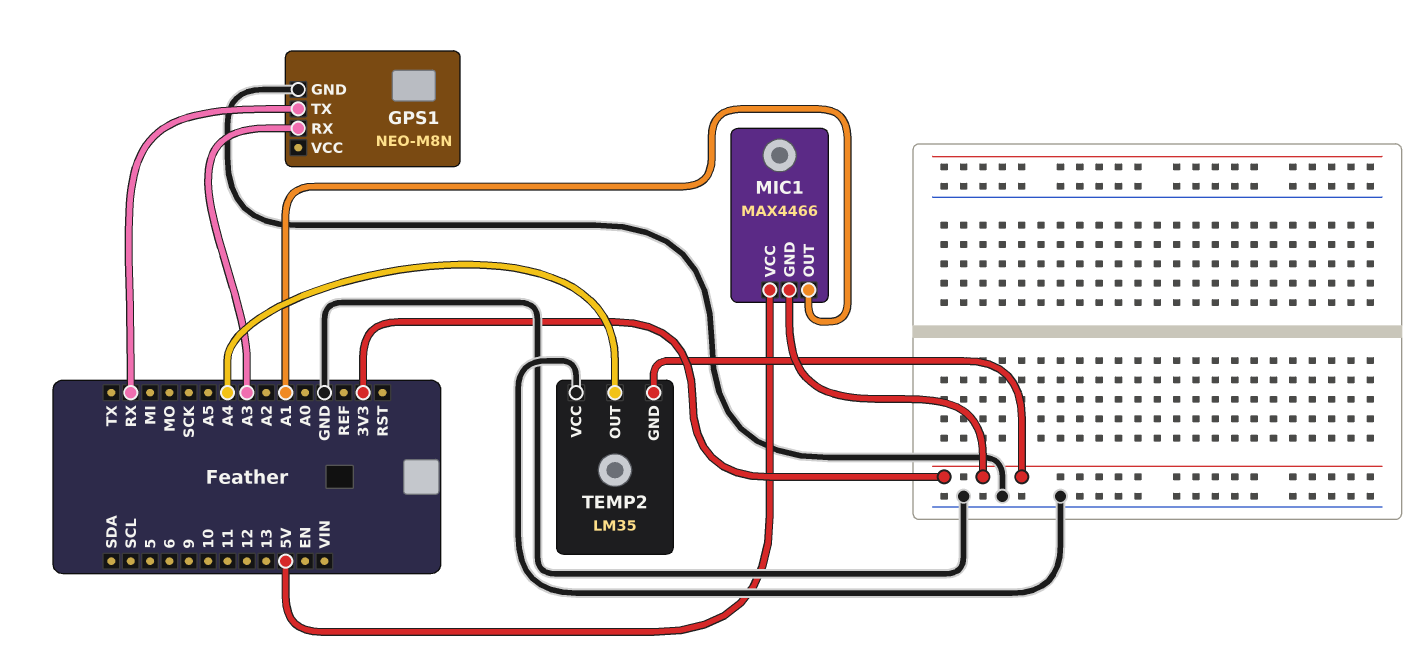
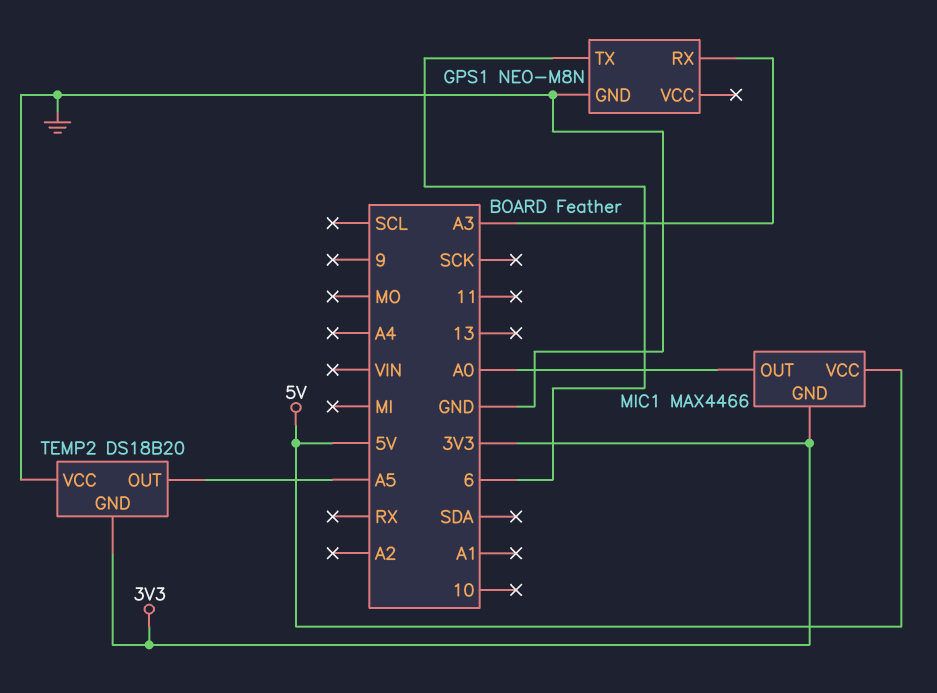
GPS1 pin TX: RX -> 6
MIC1 pin OUT: A1 -> A0
TEMP2: LM35 -> DS18B20
TEMP2 pin OUT: A4 -> A5

